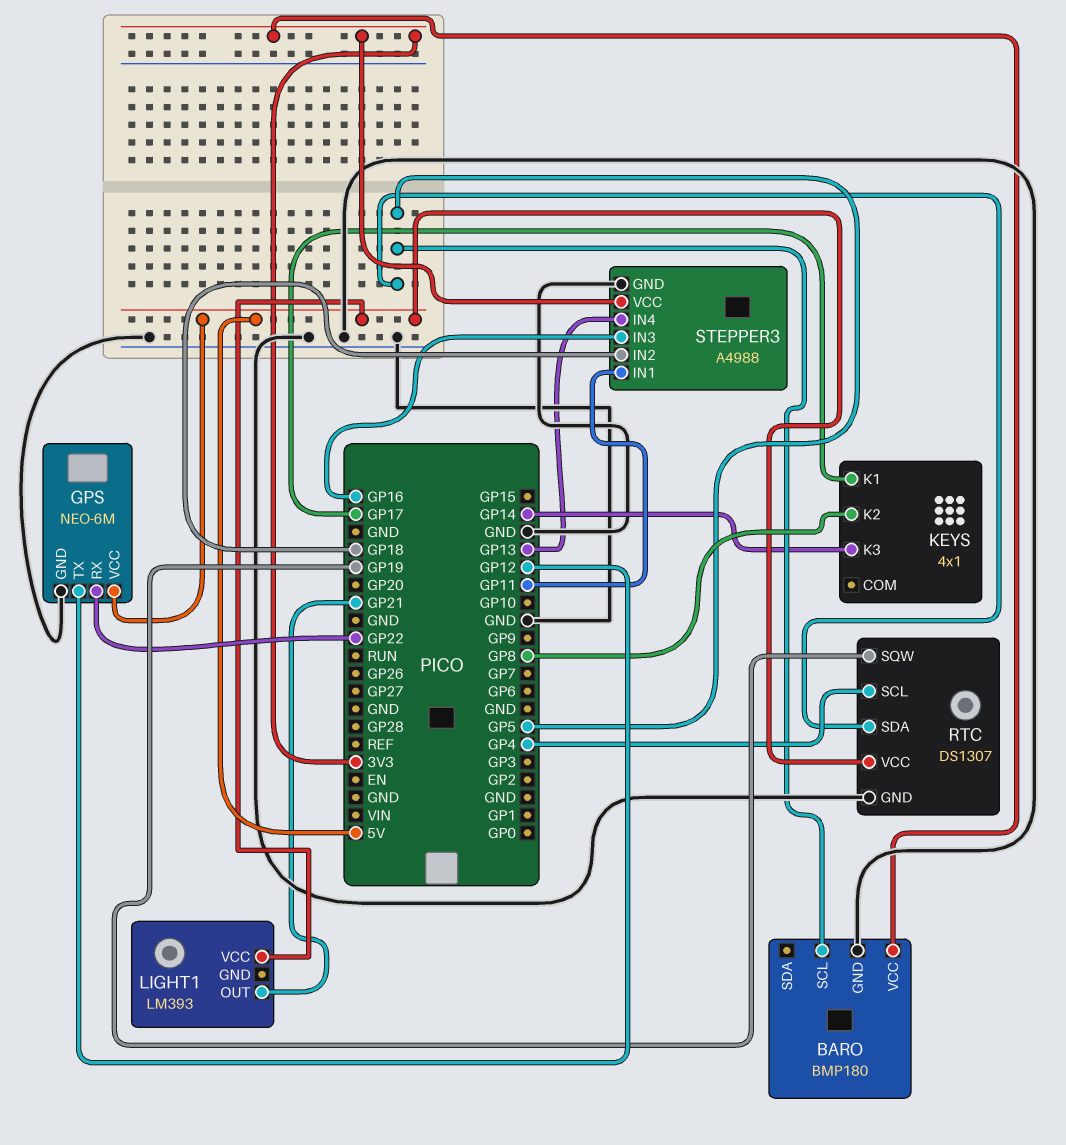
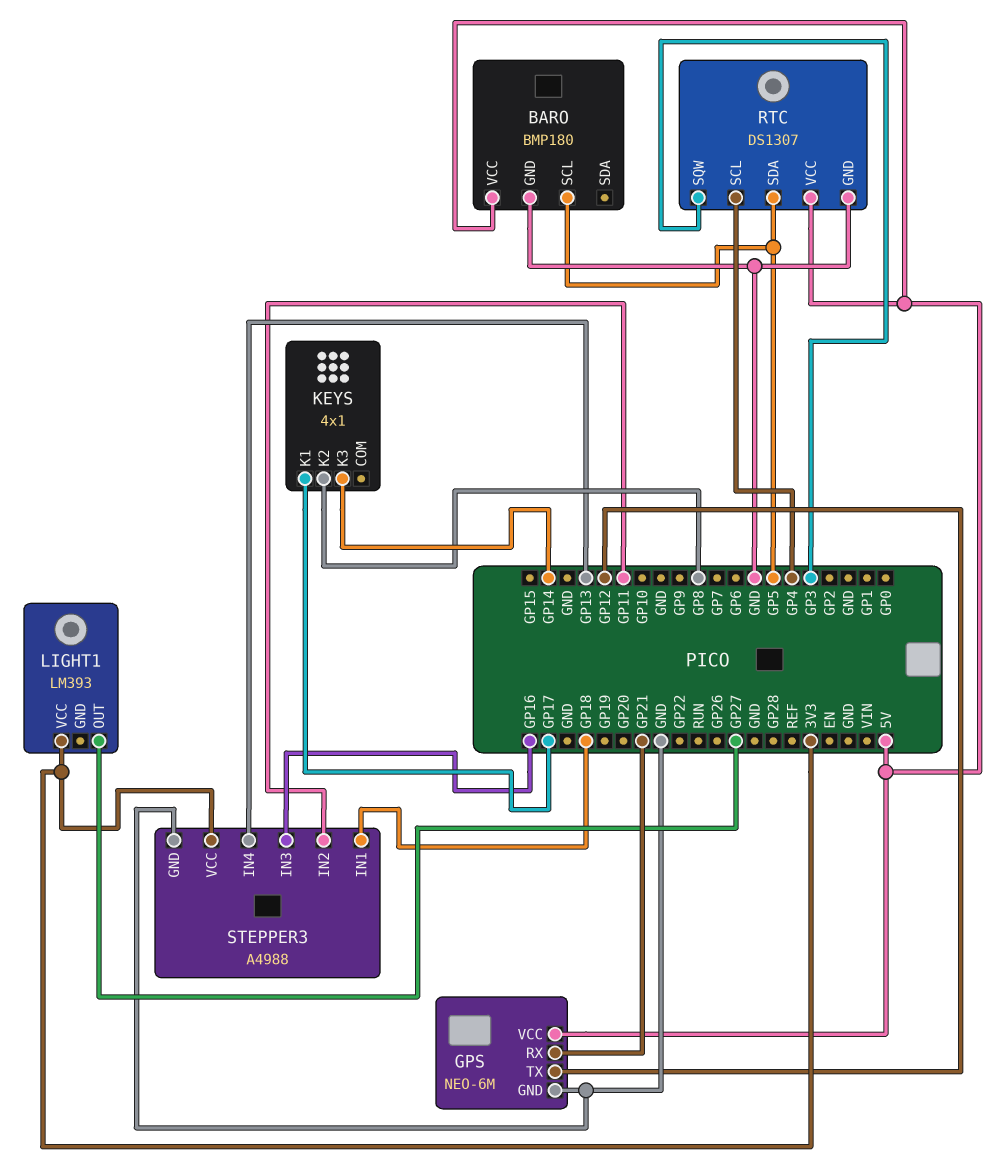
BARO pin VCC: 3V3 -> 5V
GPS pin RX: GP22 -> GP21
LIGHT1 pin OUT: GP21 -> GP27
LIGHT1 pin VCC: 5V -> 3V3
RTC pin SQW: GP19 -> GP3
STEPPER3 pin IN1: GP11 -> GP18
STEPPER3 pin IN2: GP18 -> GP11

